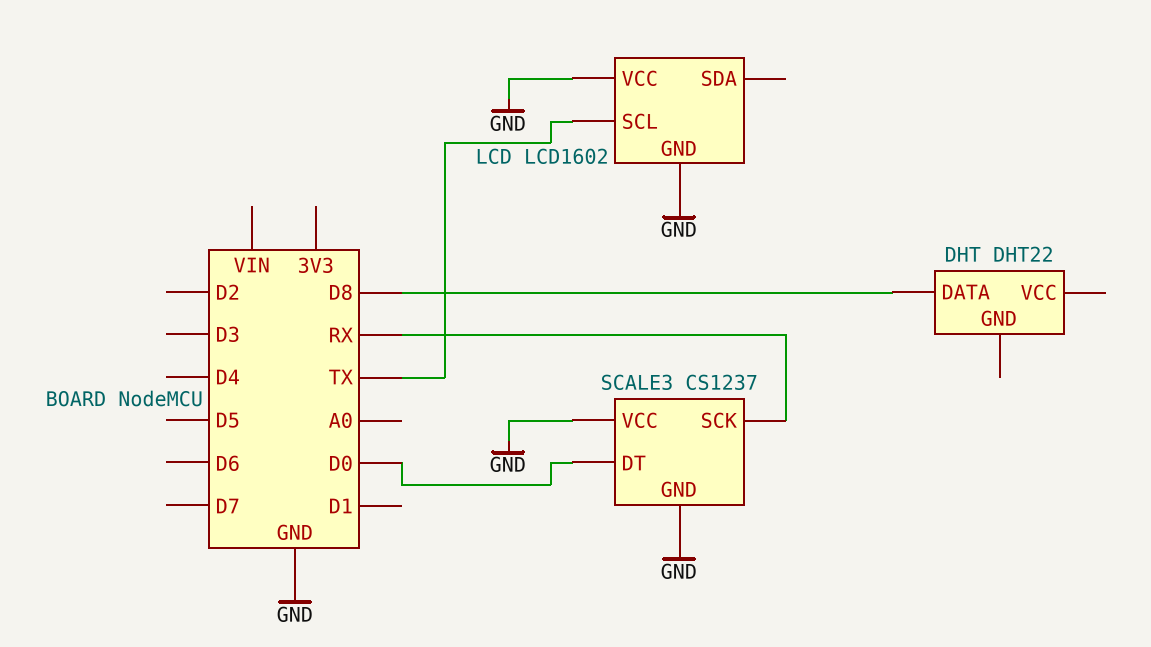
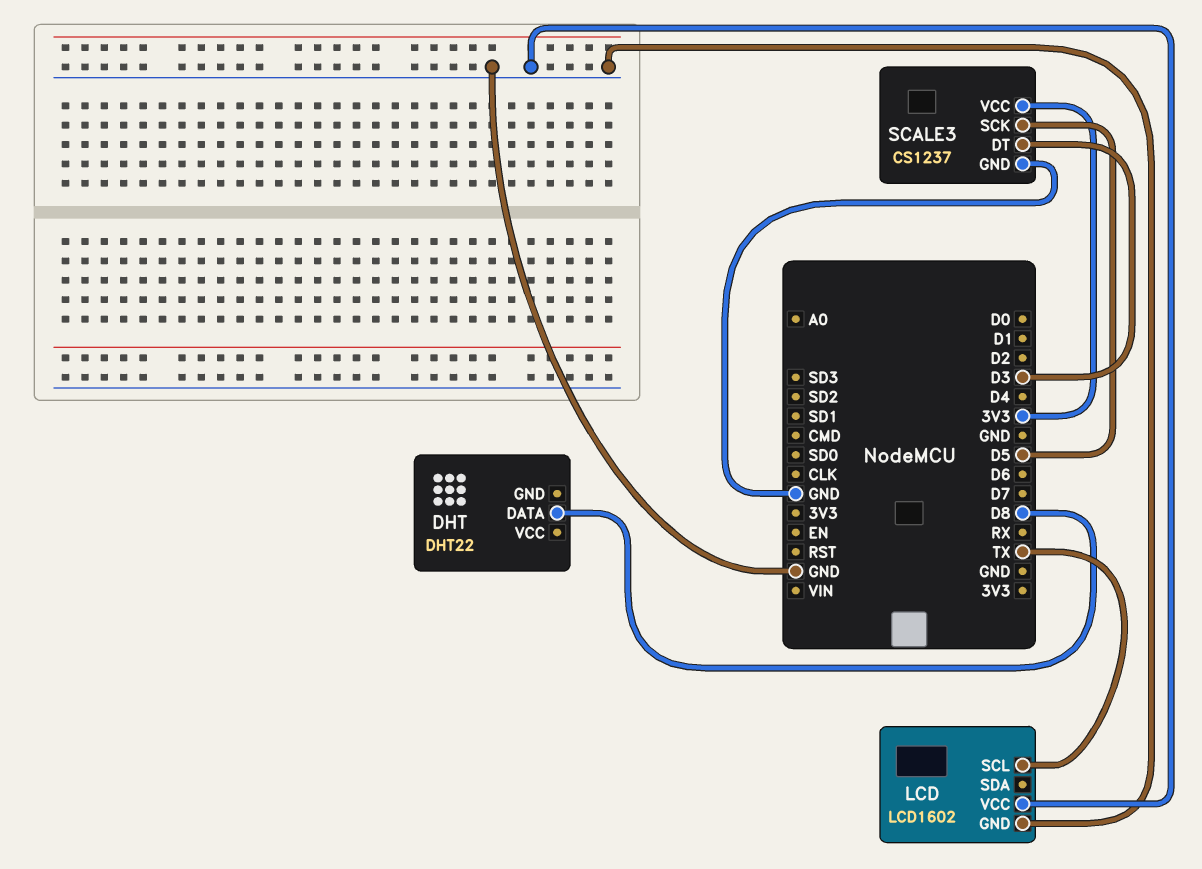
SCALE3 pin DT: D0 -> D3
SCALE3 pin SCK: RX -> D5
SCALE3 pin VCC: GND -> 3V3

